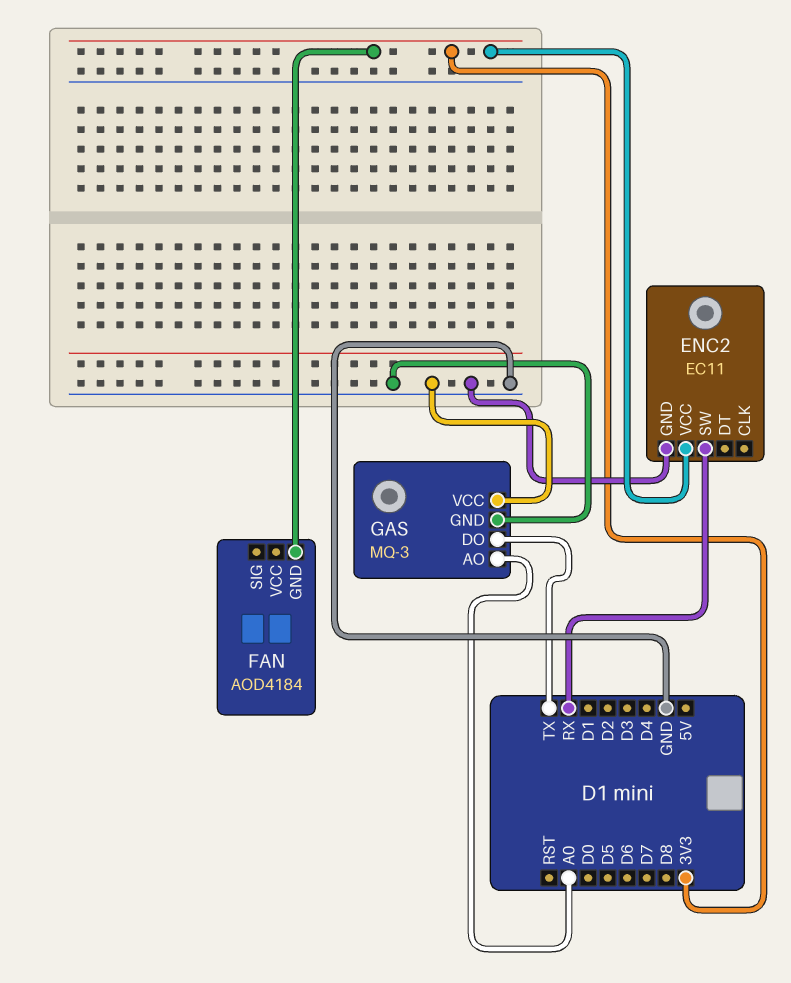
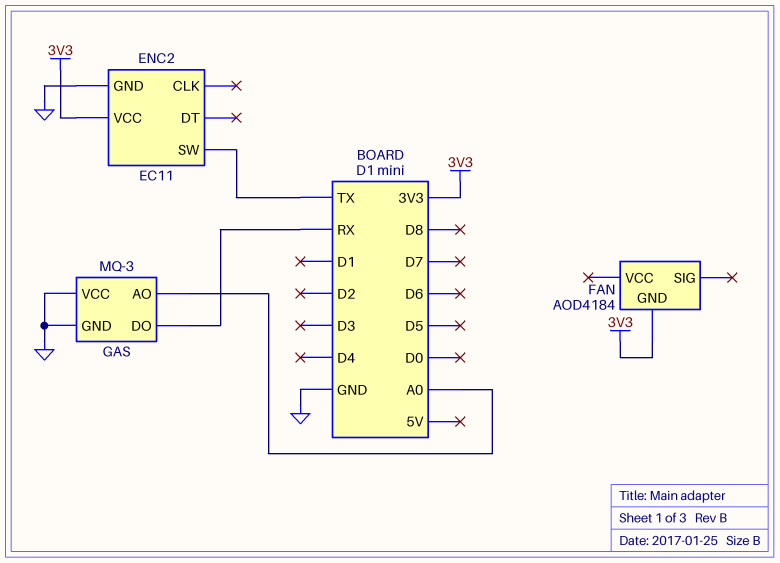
ENC2 pin SW: RX -> TX
GAS pin DO: TX -> RX

